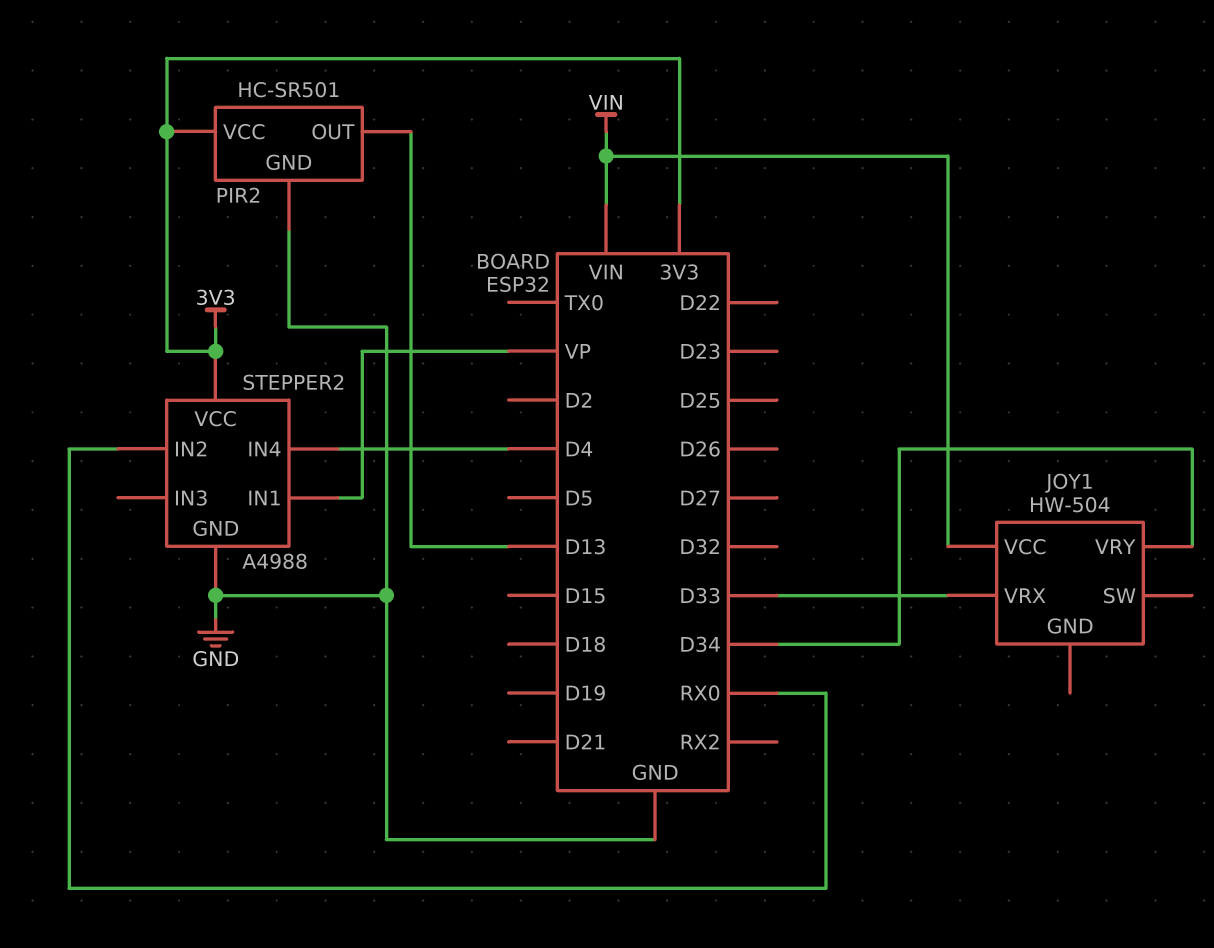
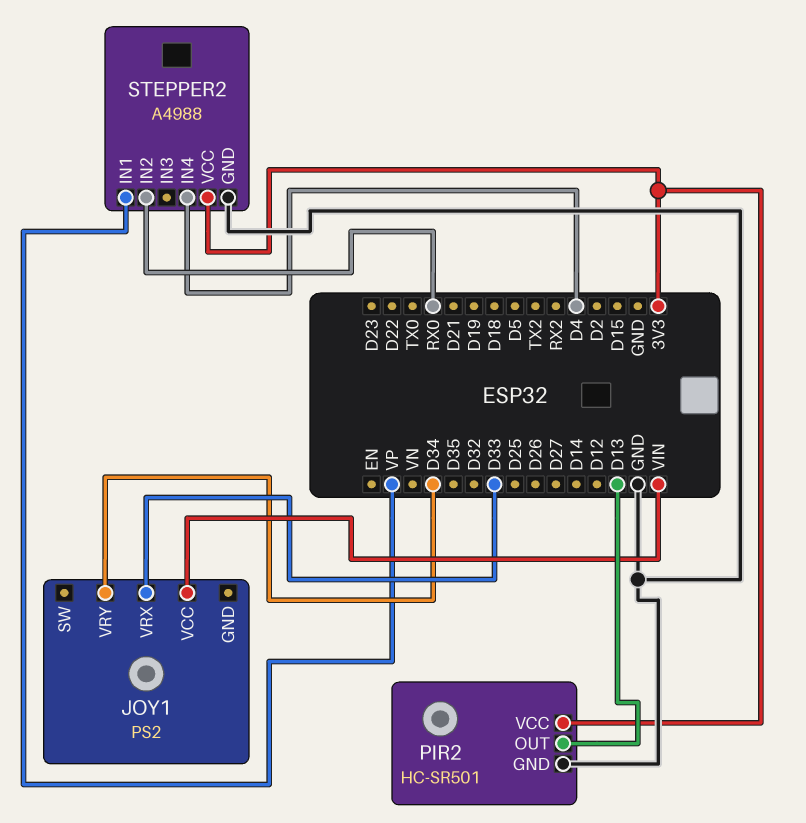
JOY1: HW-504 -> PS2

